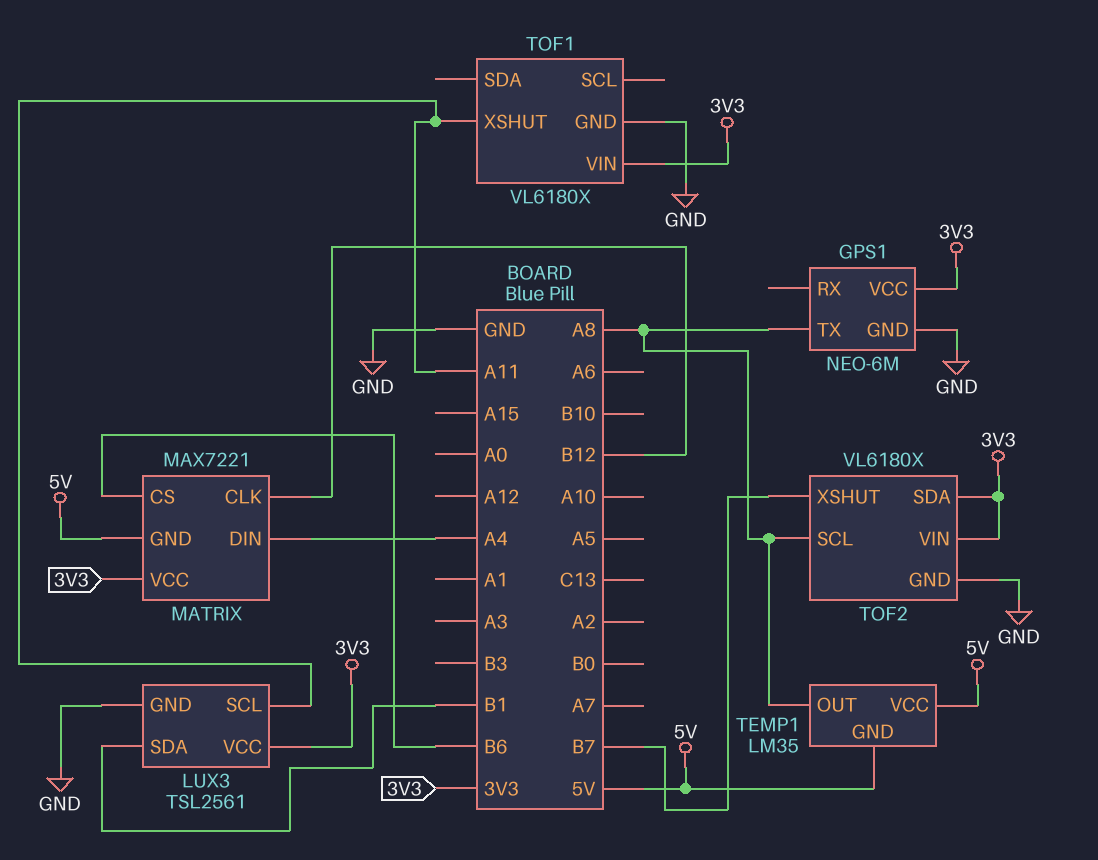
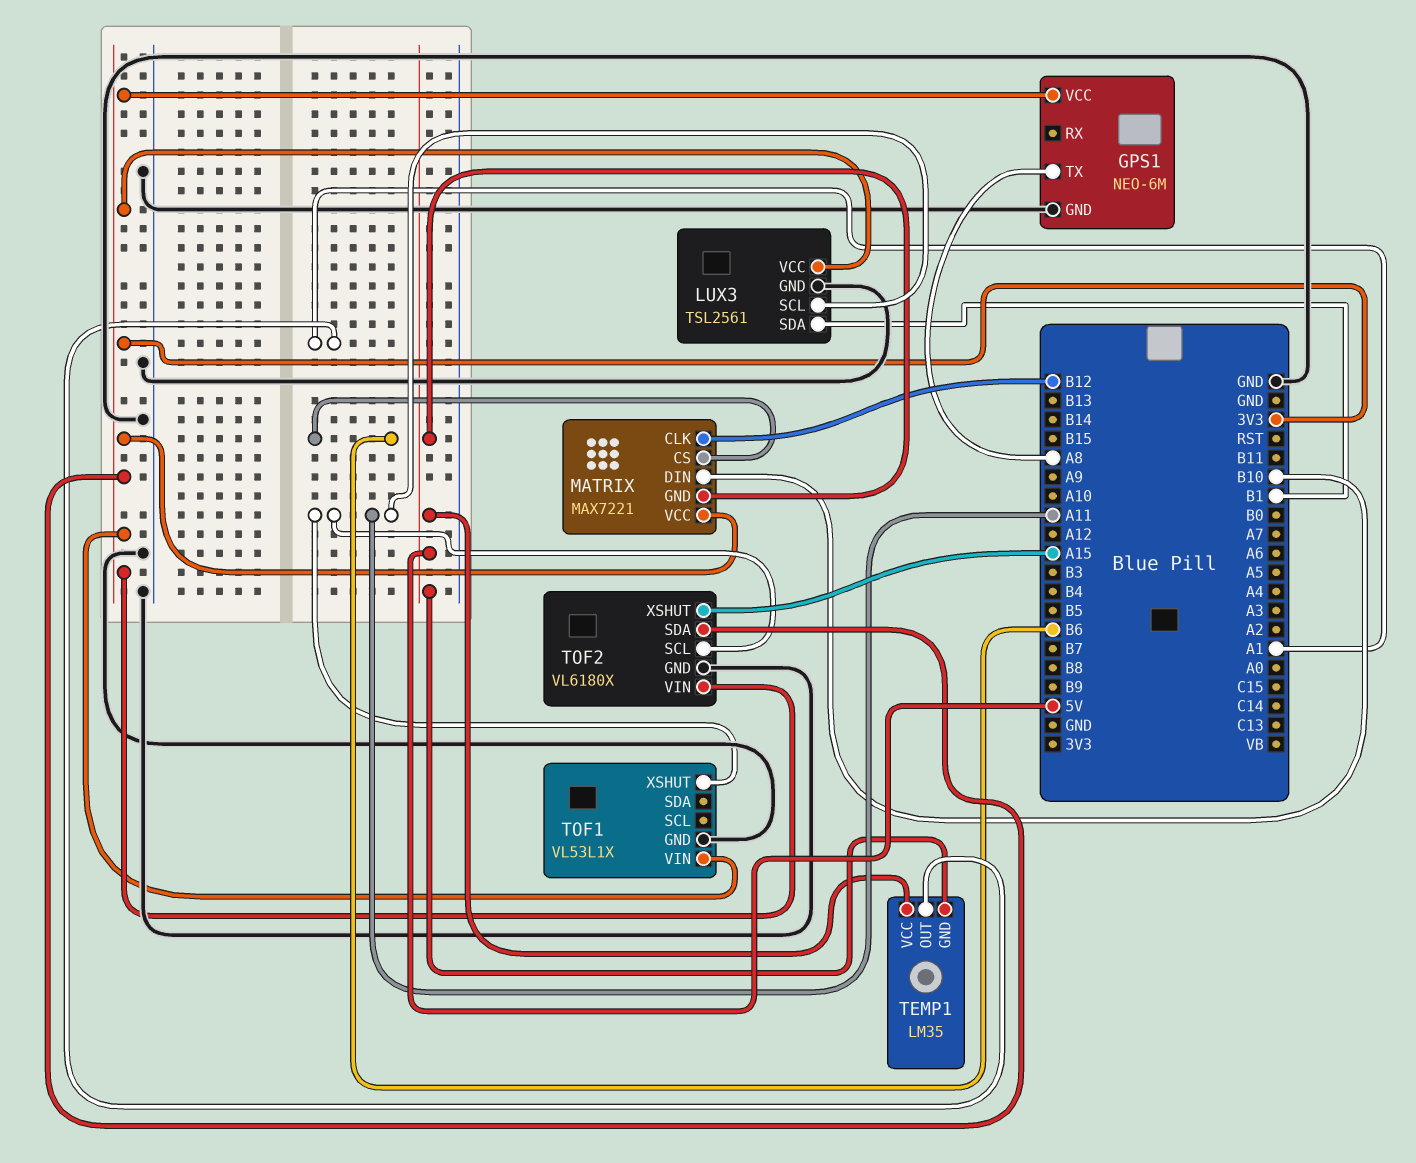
MATRIX pin DIN: A4 -> B10
TEMP1 pin OUT: A8 -> A1
TOF1: VL6180X -> VL53L1X
TOF2 pin SCL: A8 -> A11
TOF2 pin XSHUT: B7 -> A15

